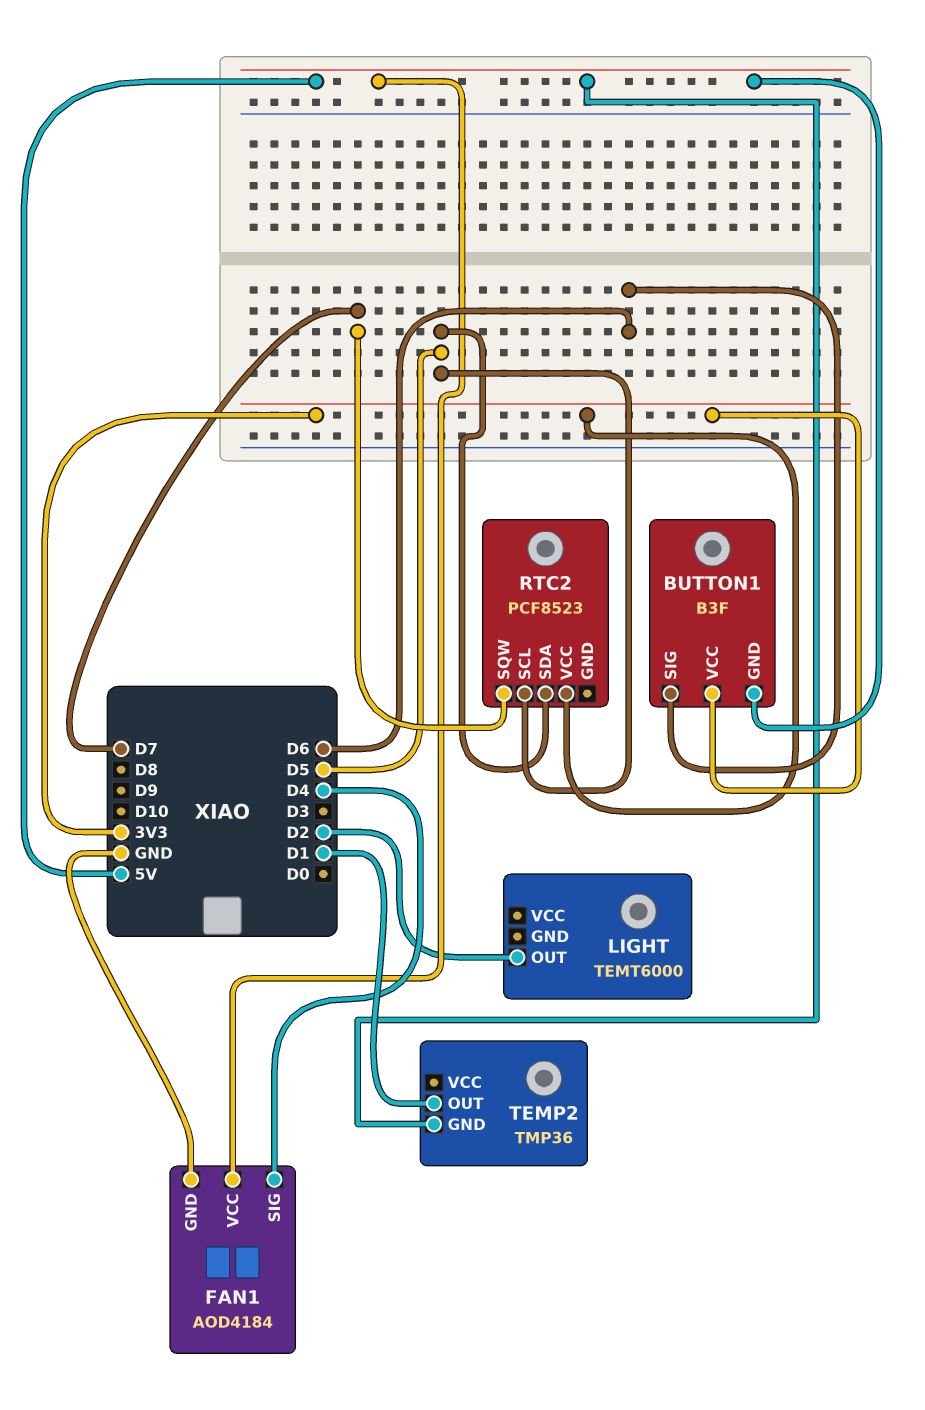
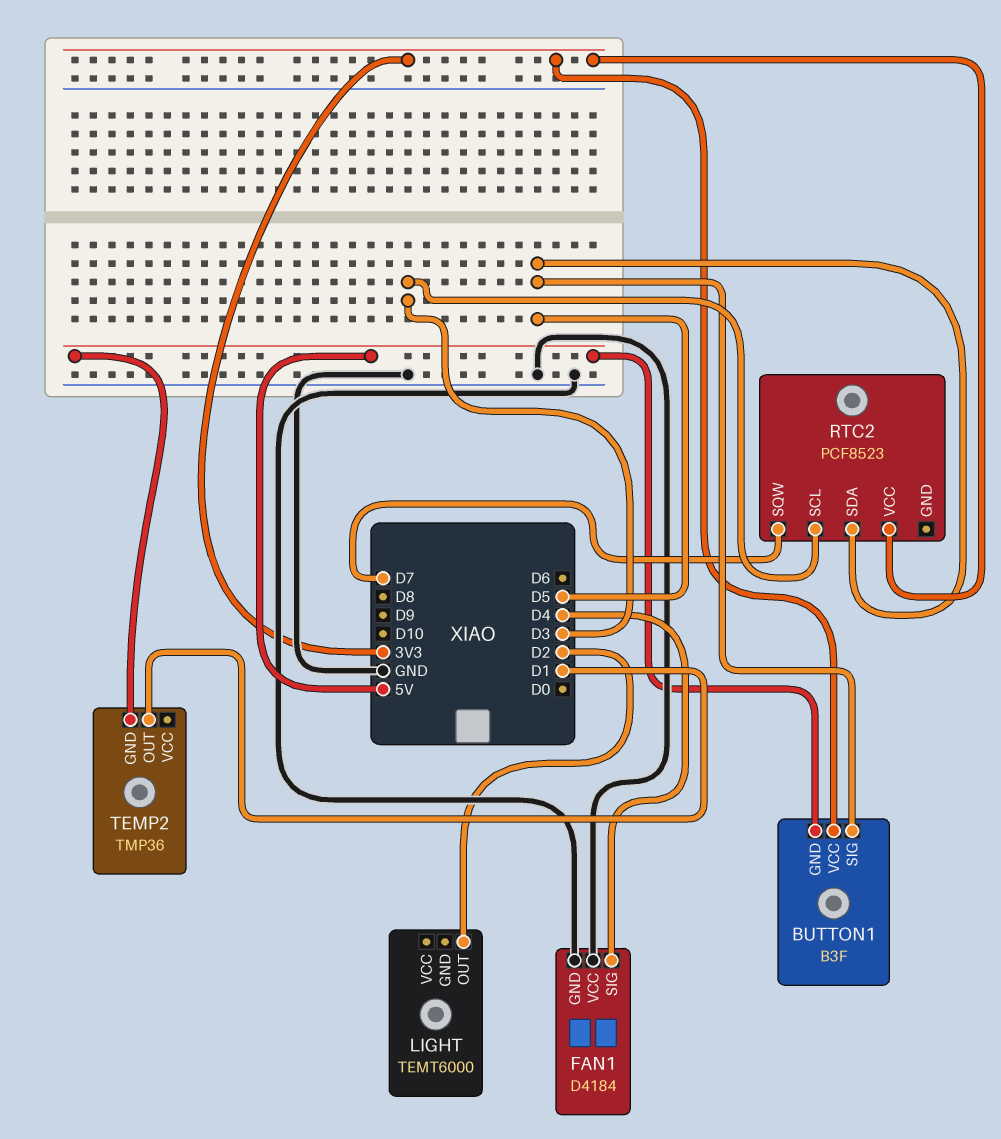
BUTTON1 pin SIG: D6 -> D5
FAN1: AOD4184 -> D4184
FAN1 pin VCC: 5V -> GND
RTC2 pin SCL: D5 -> D3

